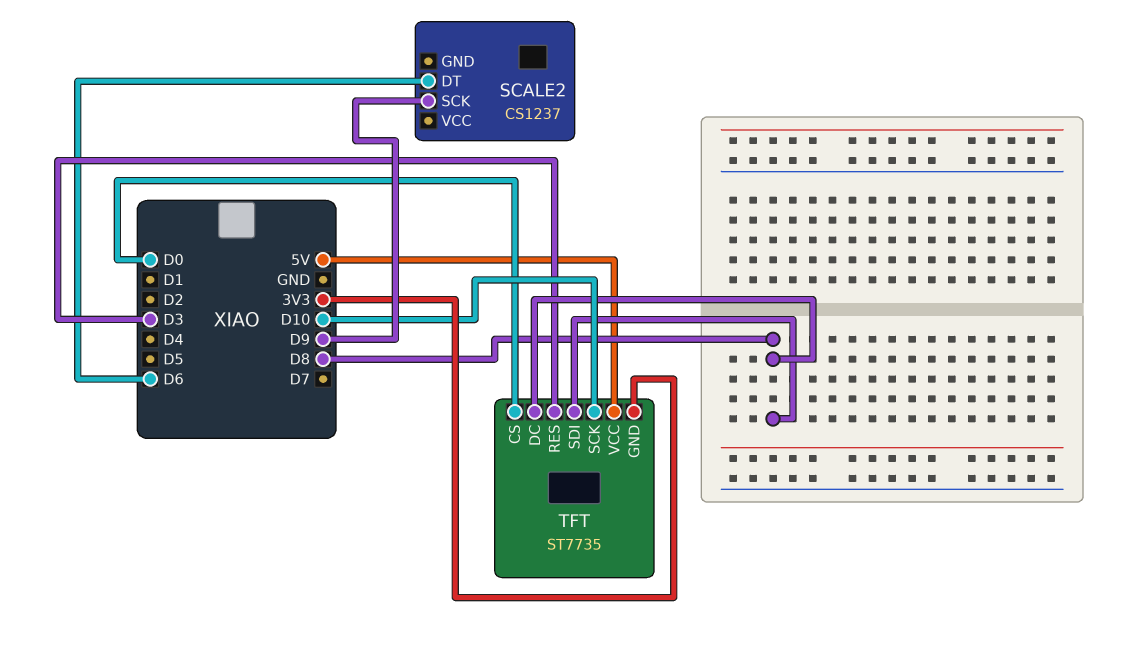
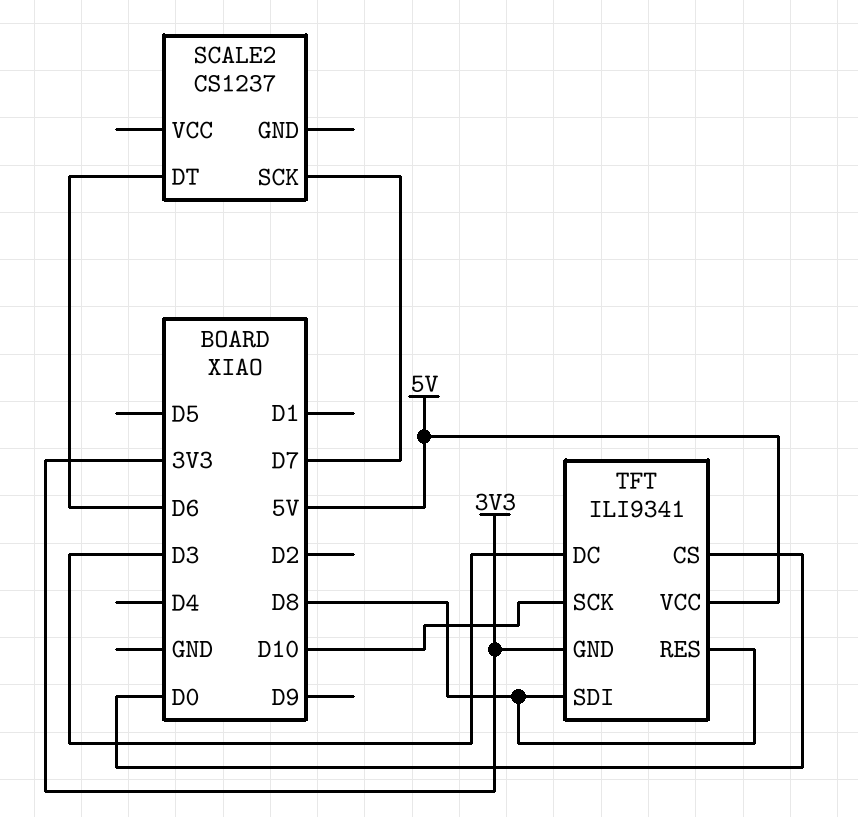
SCALE2 pin SCK: D9 -> D7
TFT: ST7735 -> ILI9341
TFT pin DC: D8 -> D3
TFT pin RES: D3 -> D8

